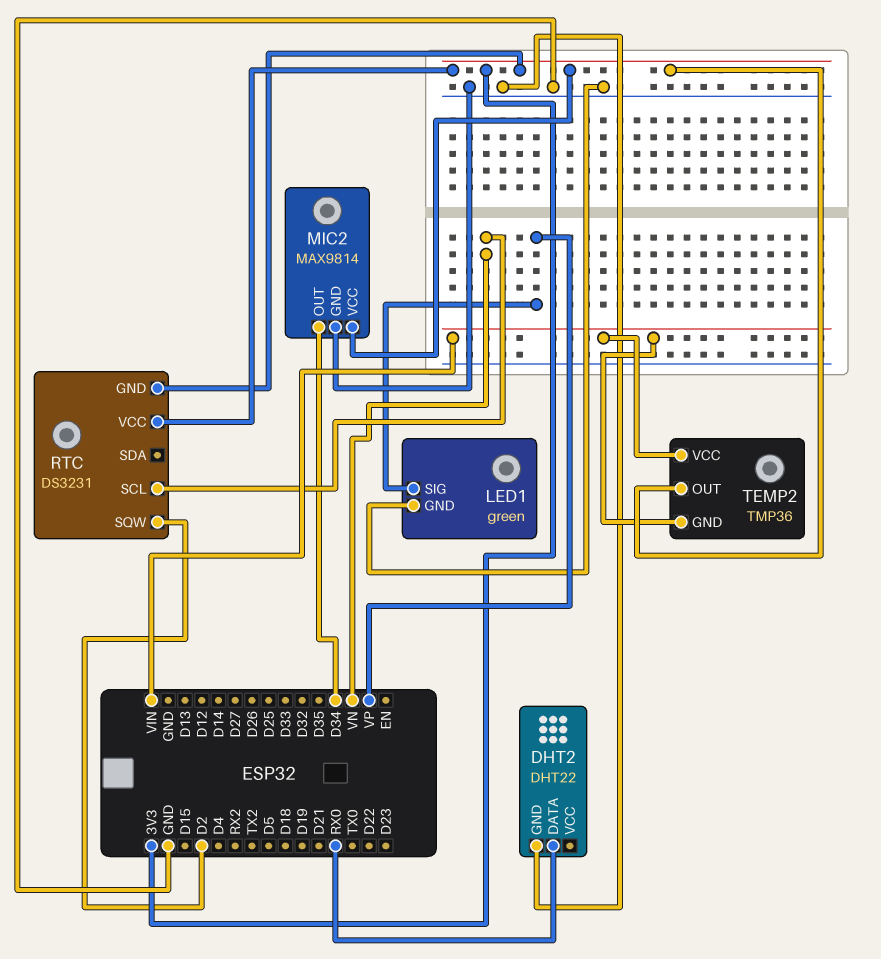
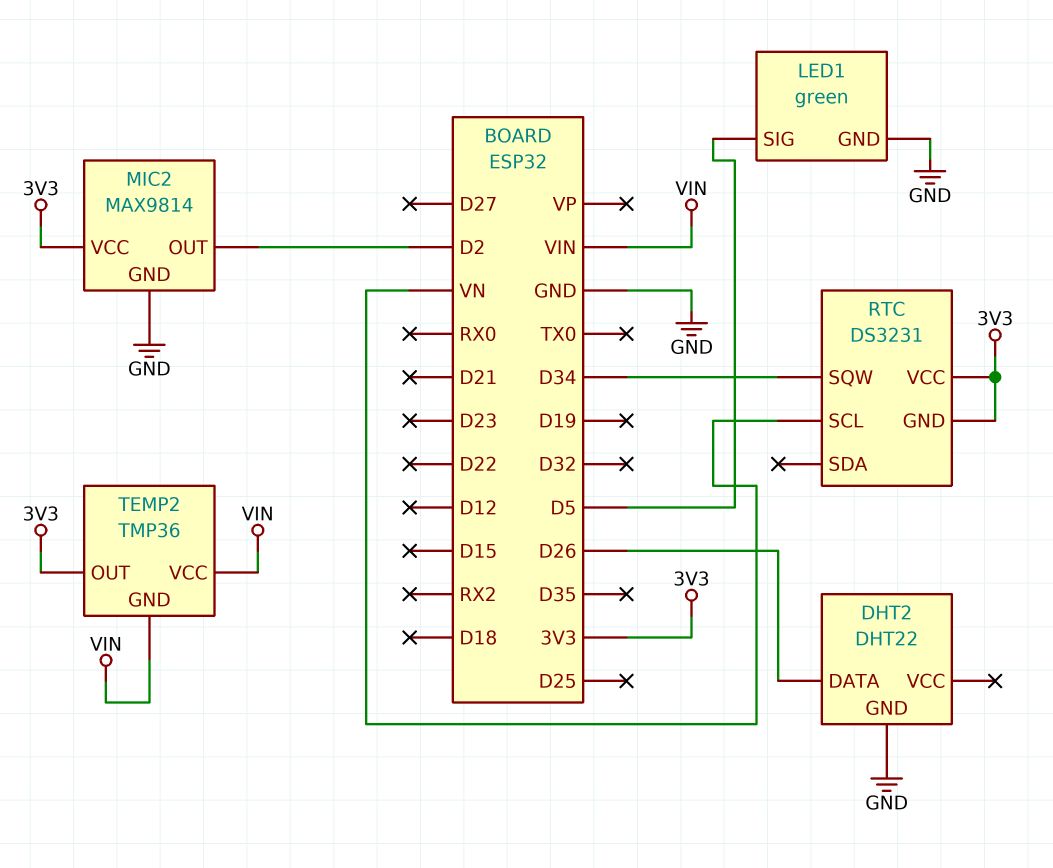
DHT2 pin DATA: RX0 -> D26
LED1 pin SIG: VP -> D5
MIC2 pin OUT: D34 -> D2
RTC pin SQW: D2 -> D34

